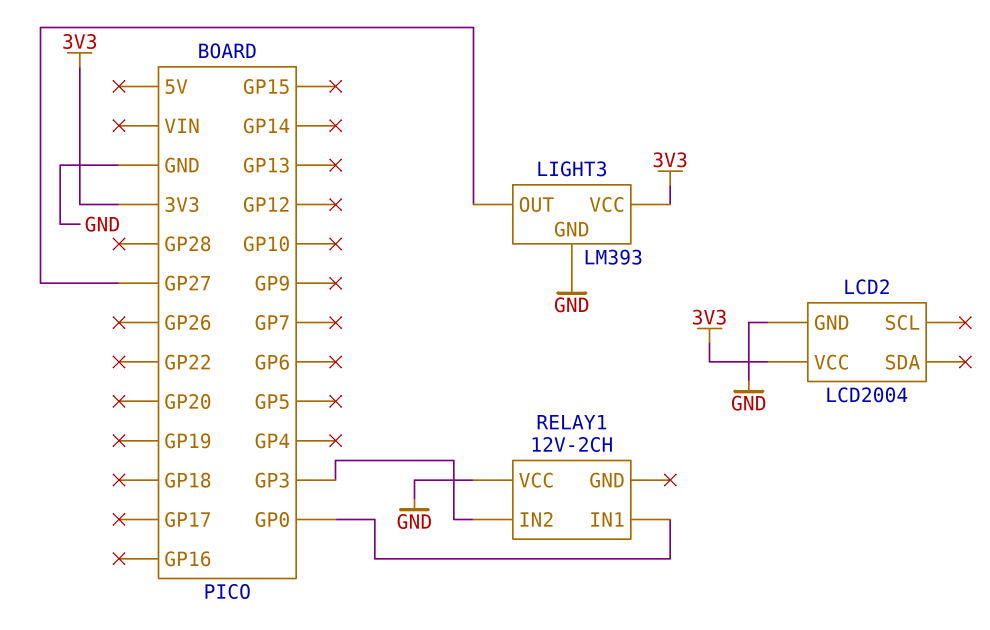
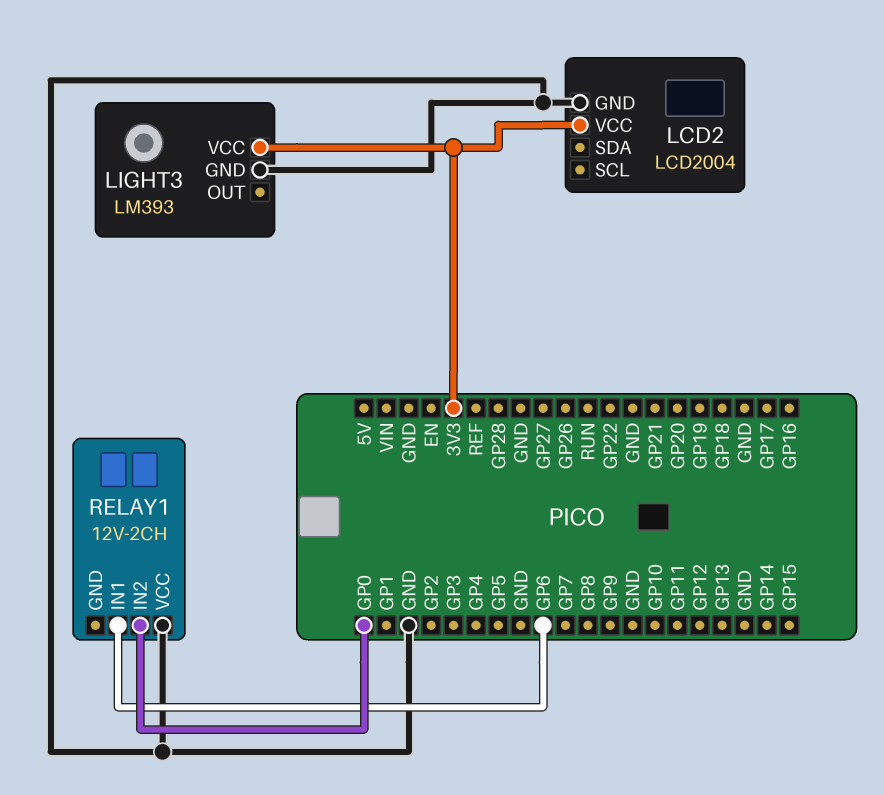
LIGHT3 pin OUT: GP27 -> none
RELAY1 pin IN1: GP0 -> GP6
RELAY1 pin IN2: GP3 -> GP0

